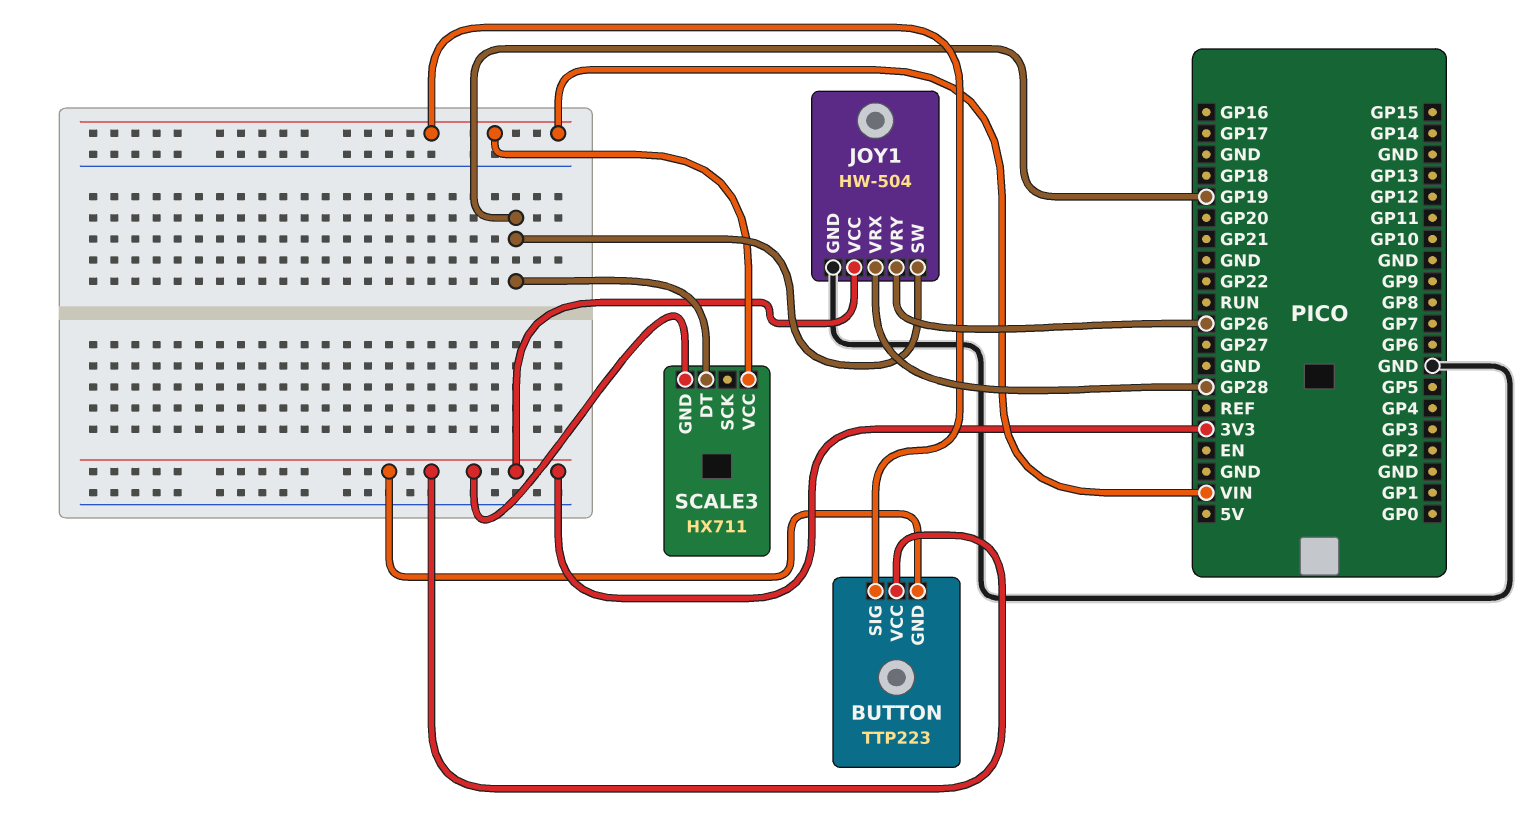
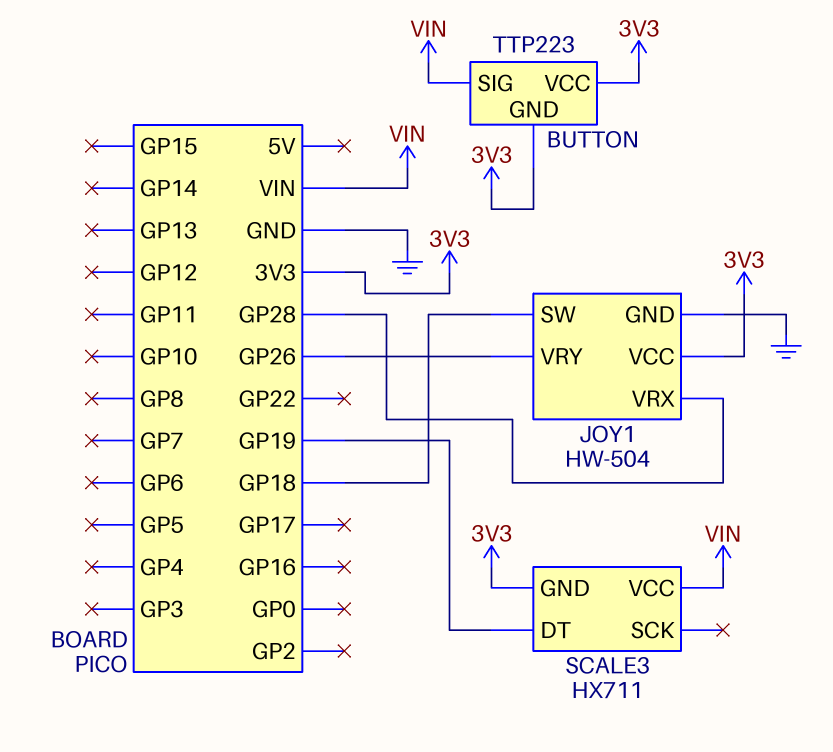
JOY1 pin SW: GP19 -> GP18

